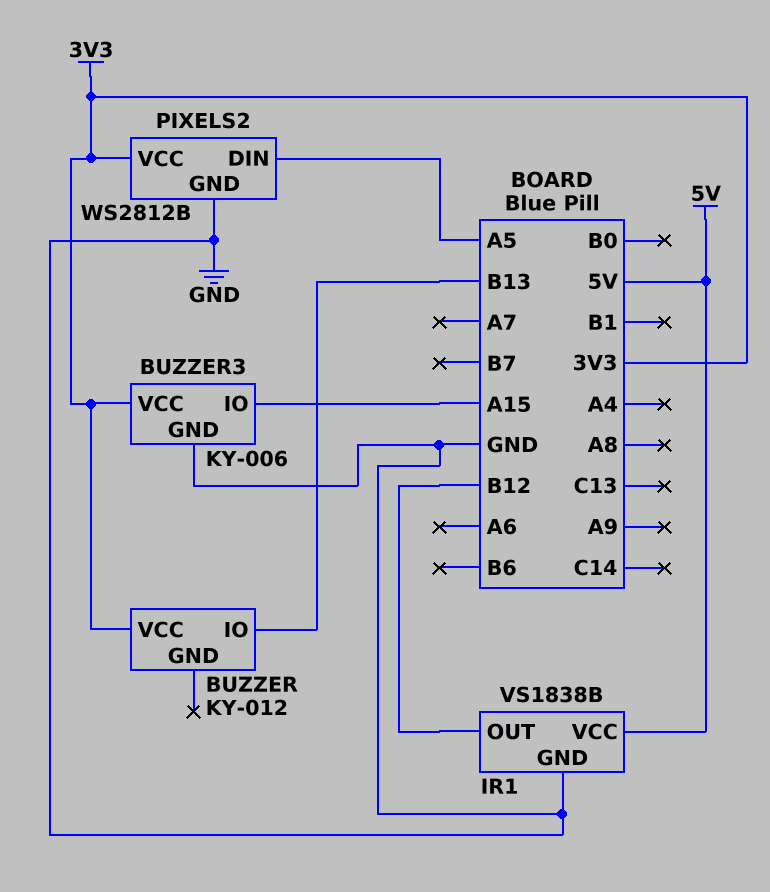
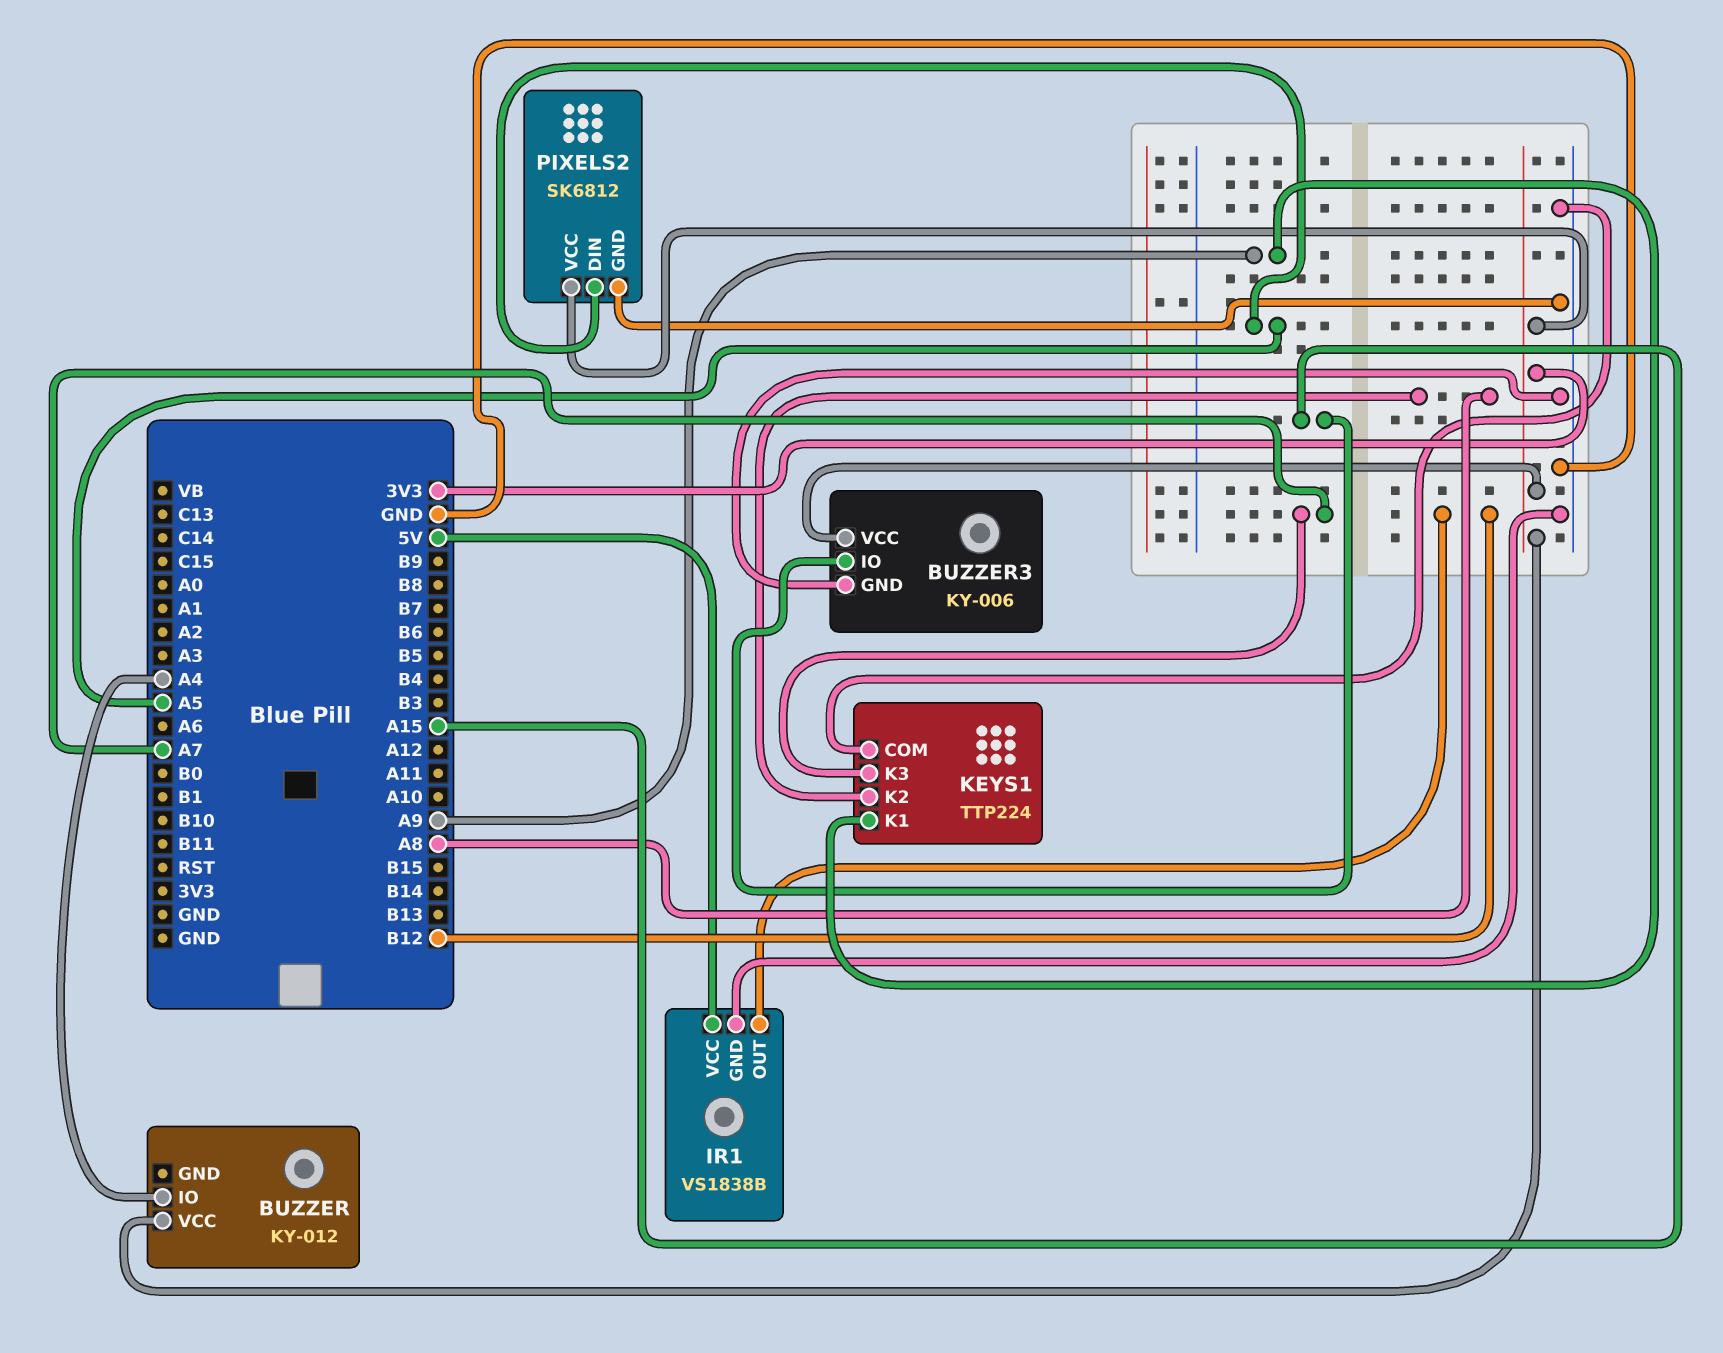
BUZZER pin IO: B13 -> A4
KEYS1: none -> TTP224
KEYS1 pin COM: none -> GND
KEYS1 pin K1: none -> A9
KEYS1 pin K2: none -> A8
KEYS1 pin K3: none -> A7
PIXELS2: WS2812B -> SK6812

